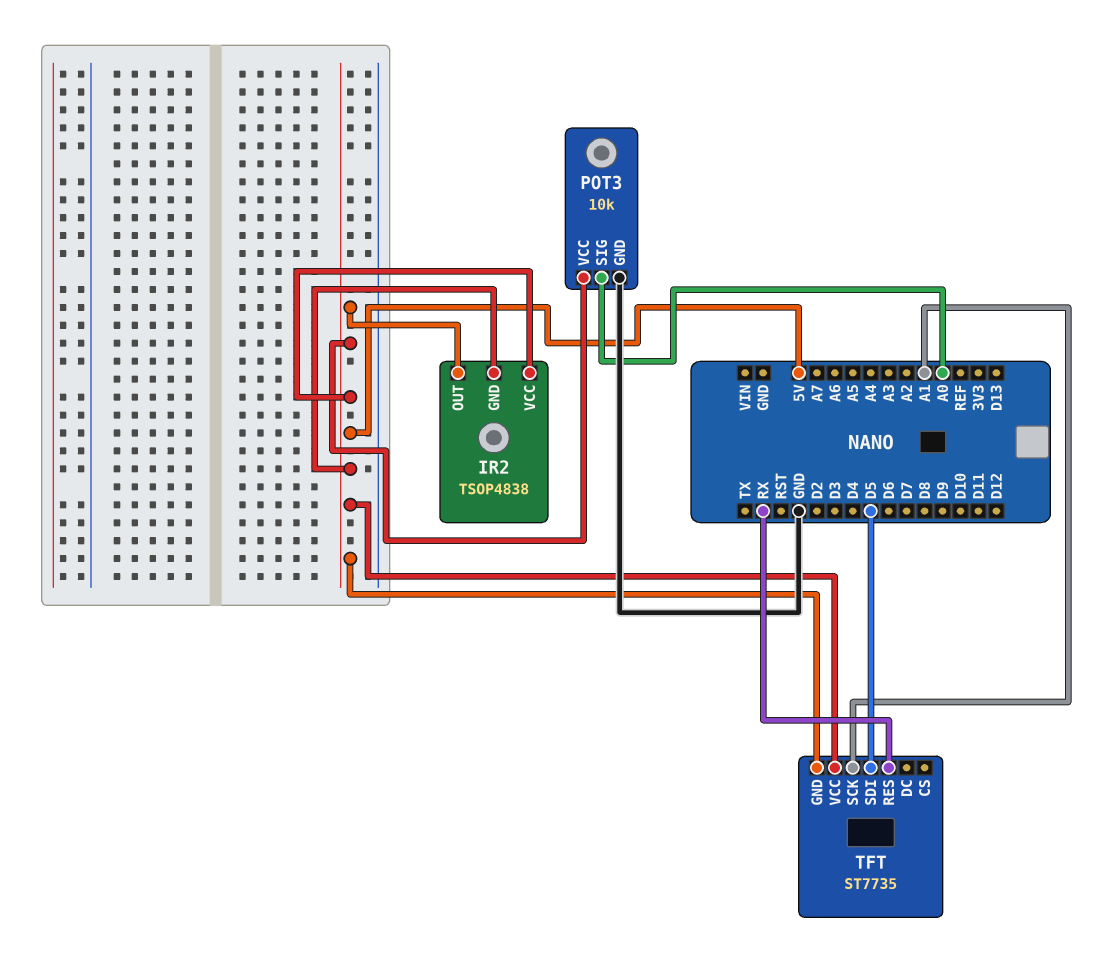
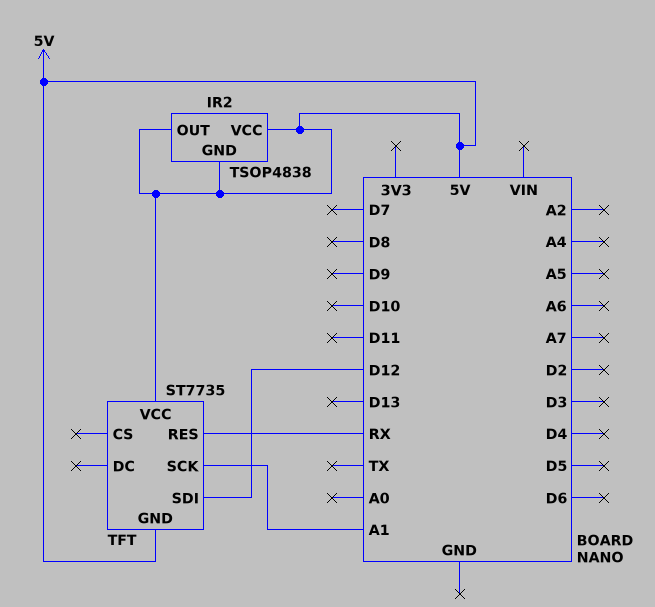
POT3: 10k -> none
POT3 pin GND: GND -> none
POT3 pin SIG: A0 -> none
POT3 pin VCC: 5V -> none
TFT pin SDI: D5 -> D12

